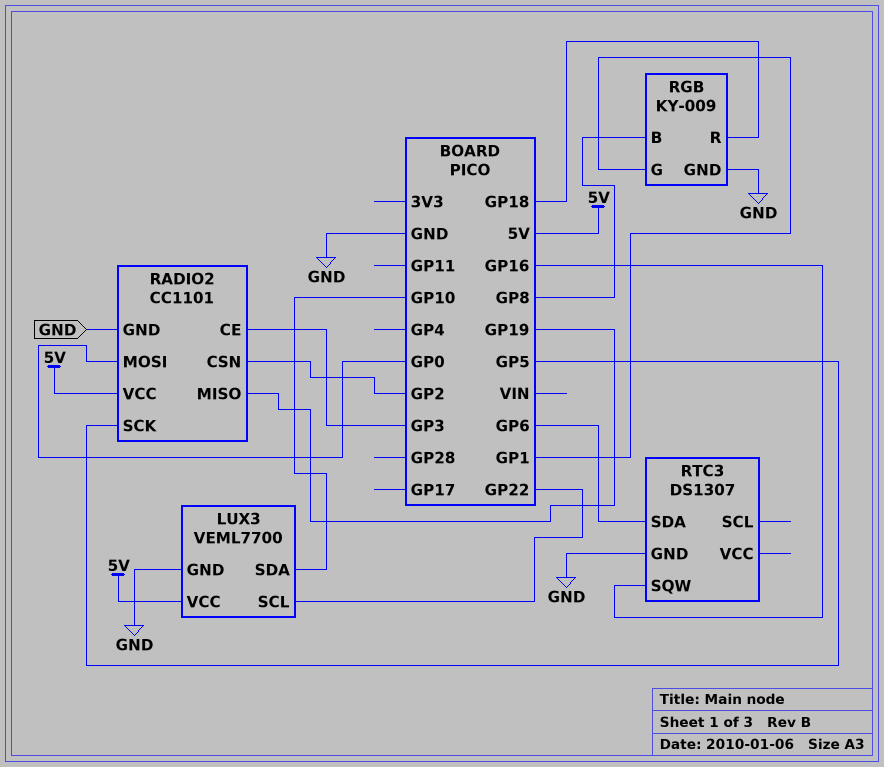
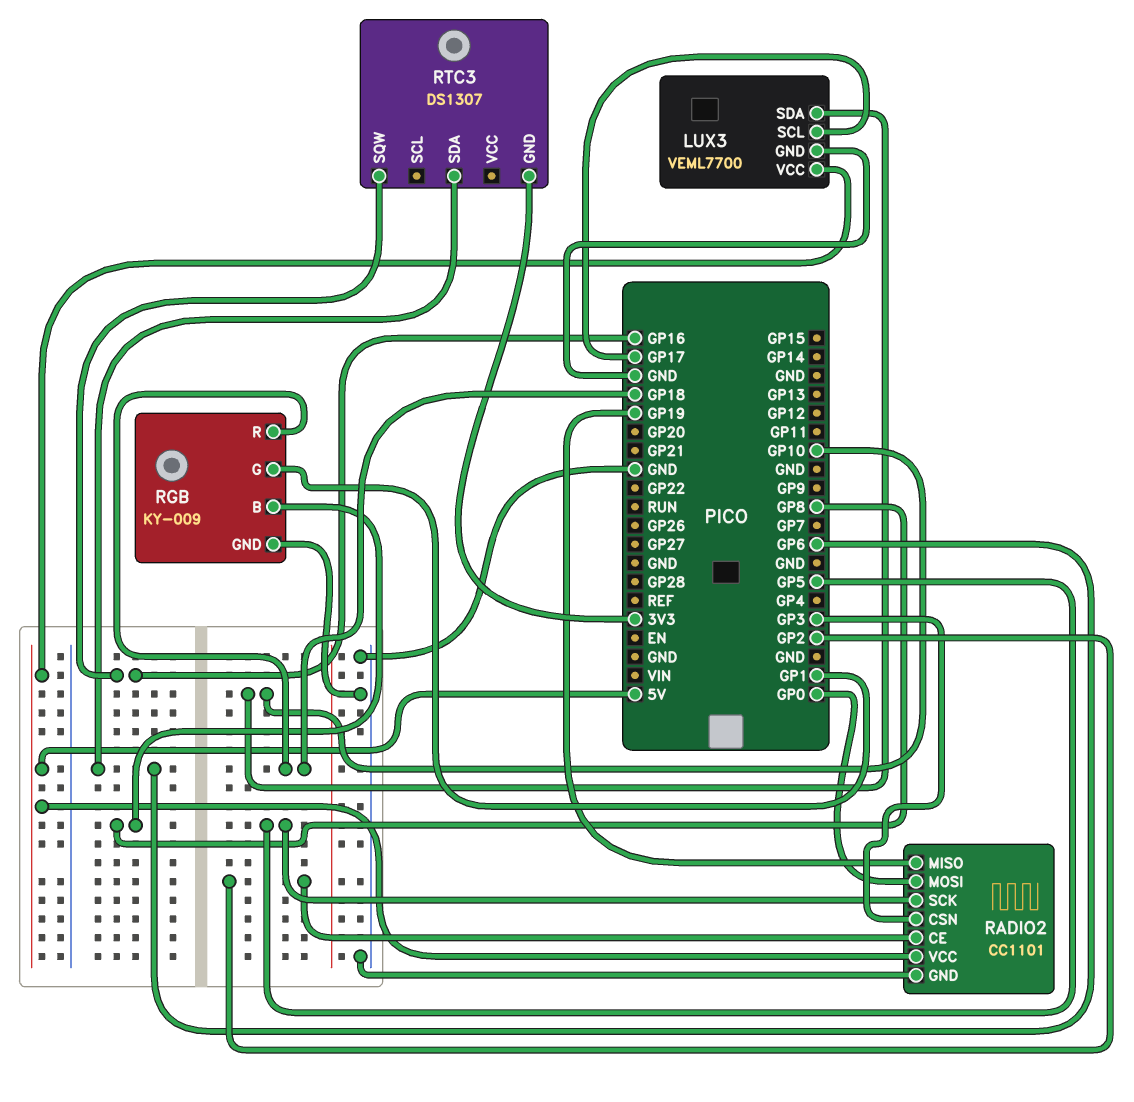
LUX3 pin SCL: GP22 -> GP17
RADIO2 pin CE: GP3 -> GP2
RADIO2 pin CSN: GP2 -> GP3
RTC3 pin GND: GND -> 3V3

